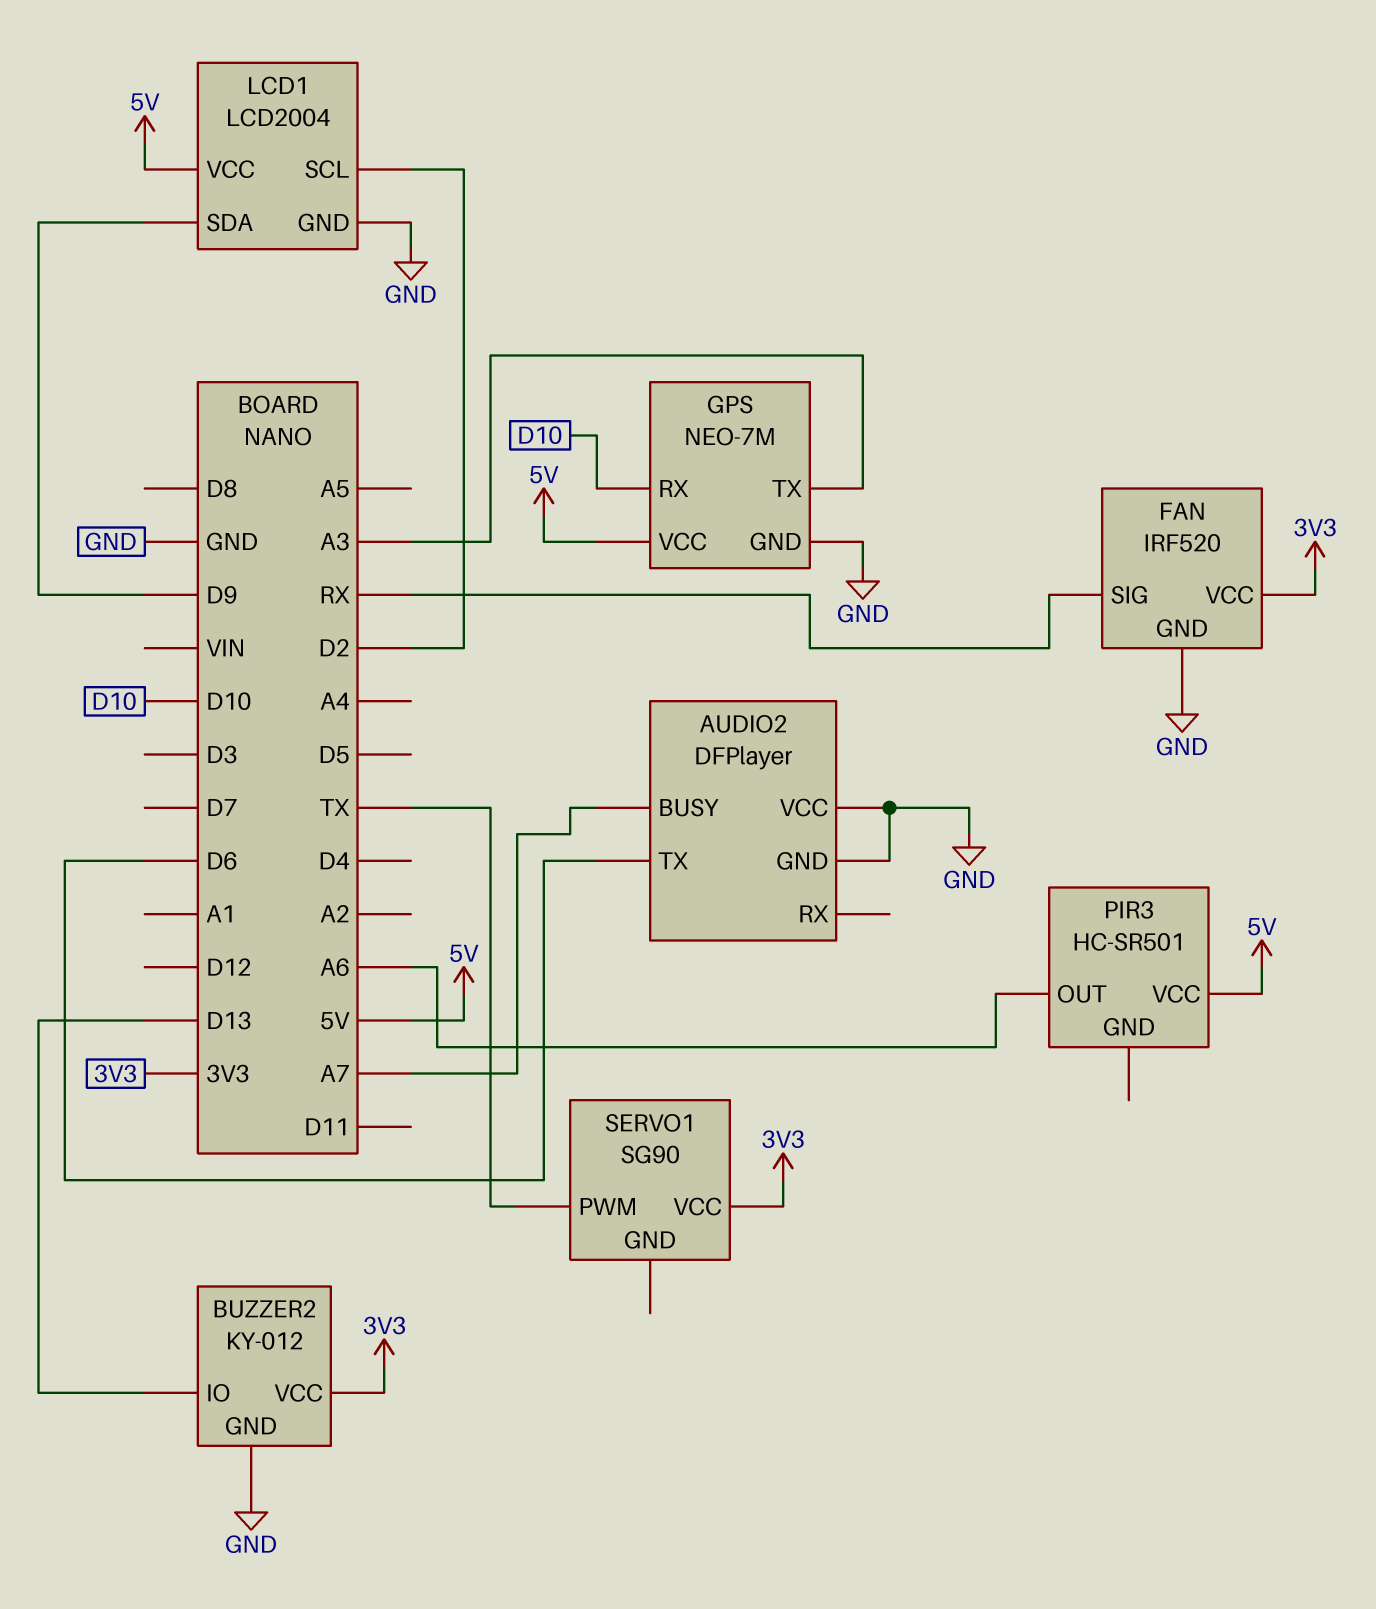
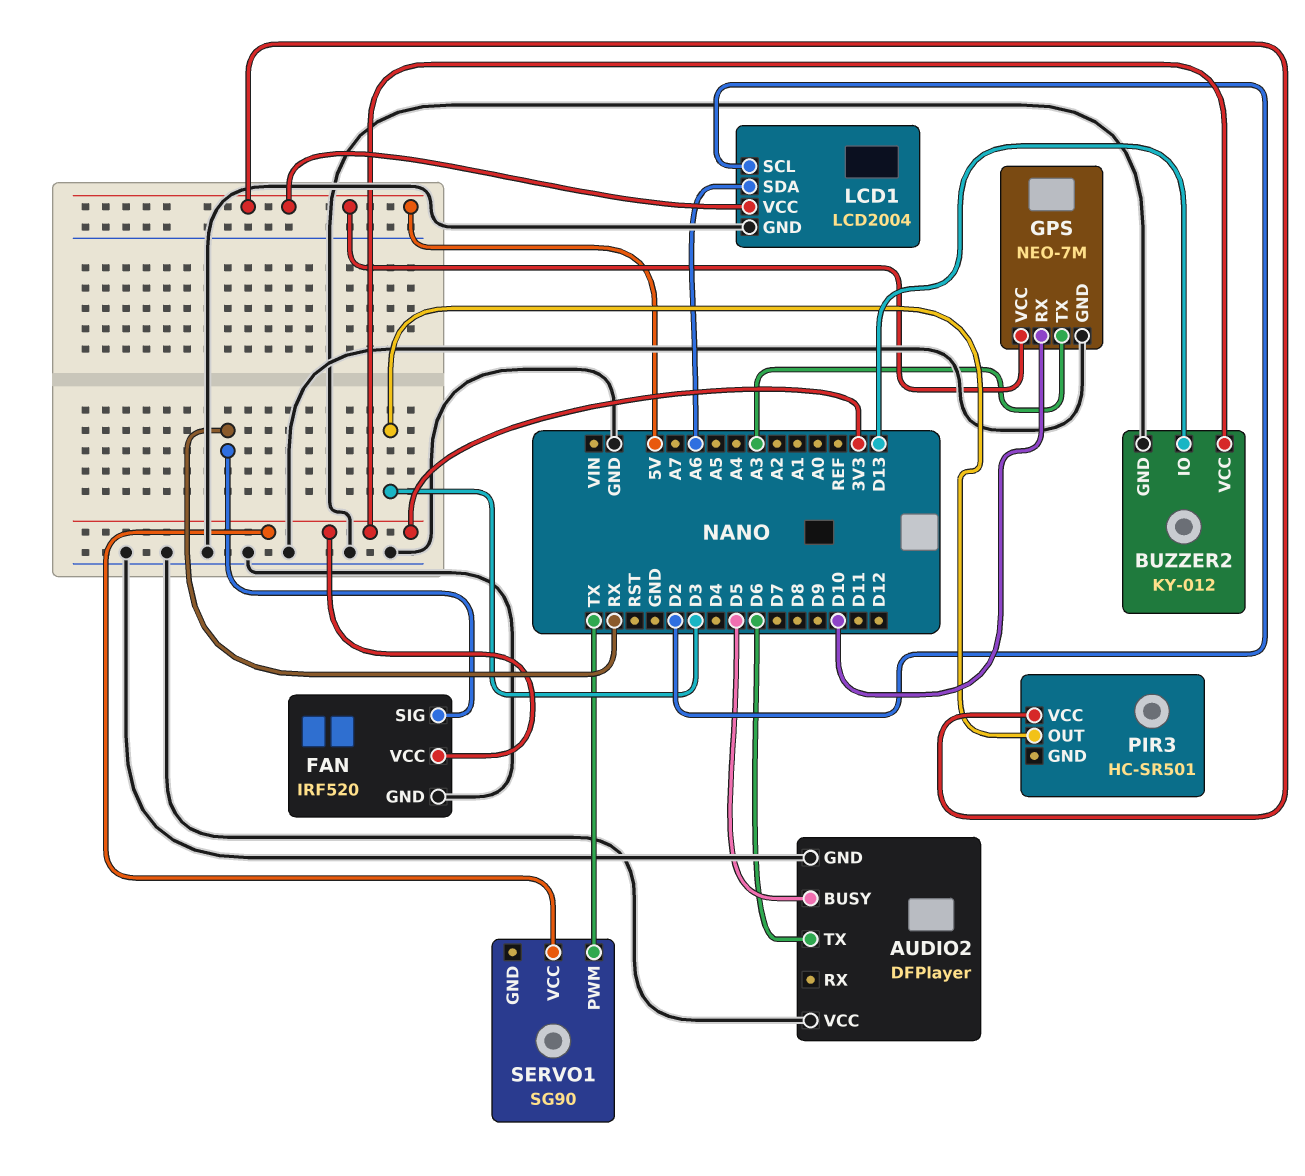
AUDIO2 pin BUSY: A7 -> D5
LCD1 pin SDA: D9 -> A6
PIR3 pin OUT: A6 -> D3

